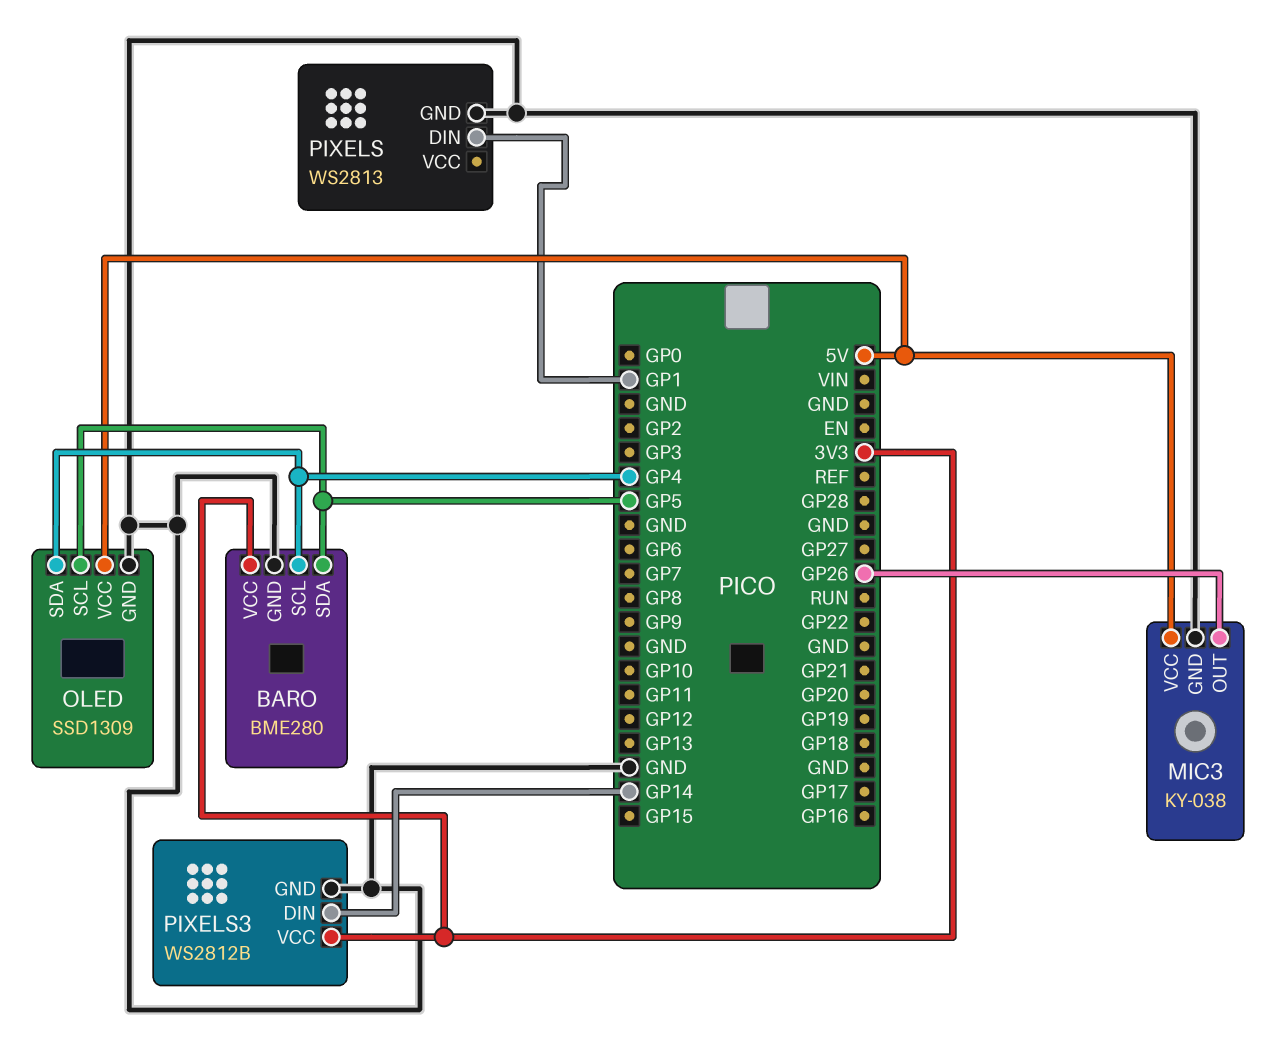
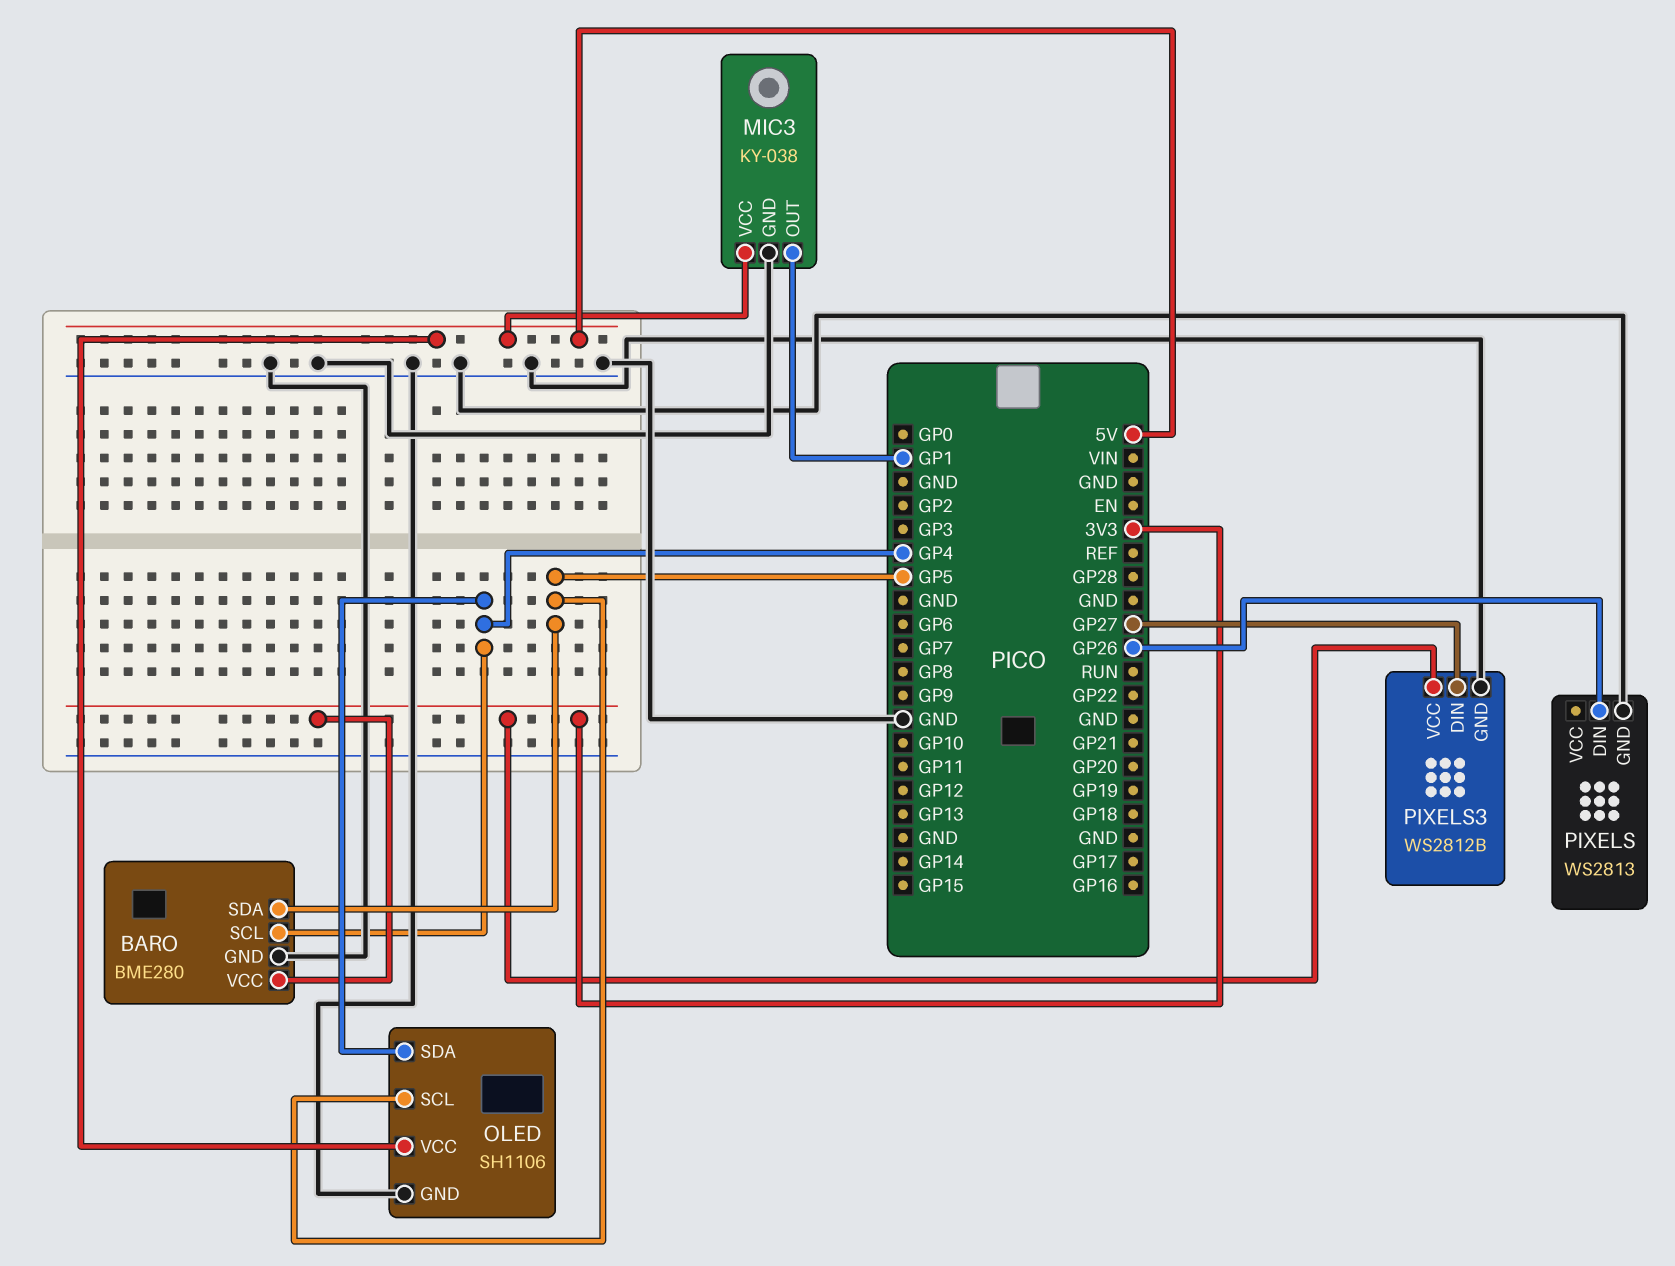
MIC3 pin OUT: GP26 -> GP1
OLED: SSD1309 -> SH1106
PIXELS pin DIN: GP1 -> GP26
PIXELS3 pin DIN: GP14 -> GP27

